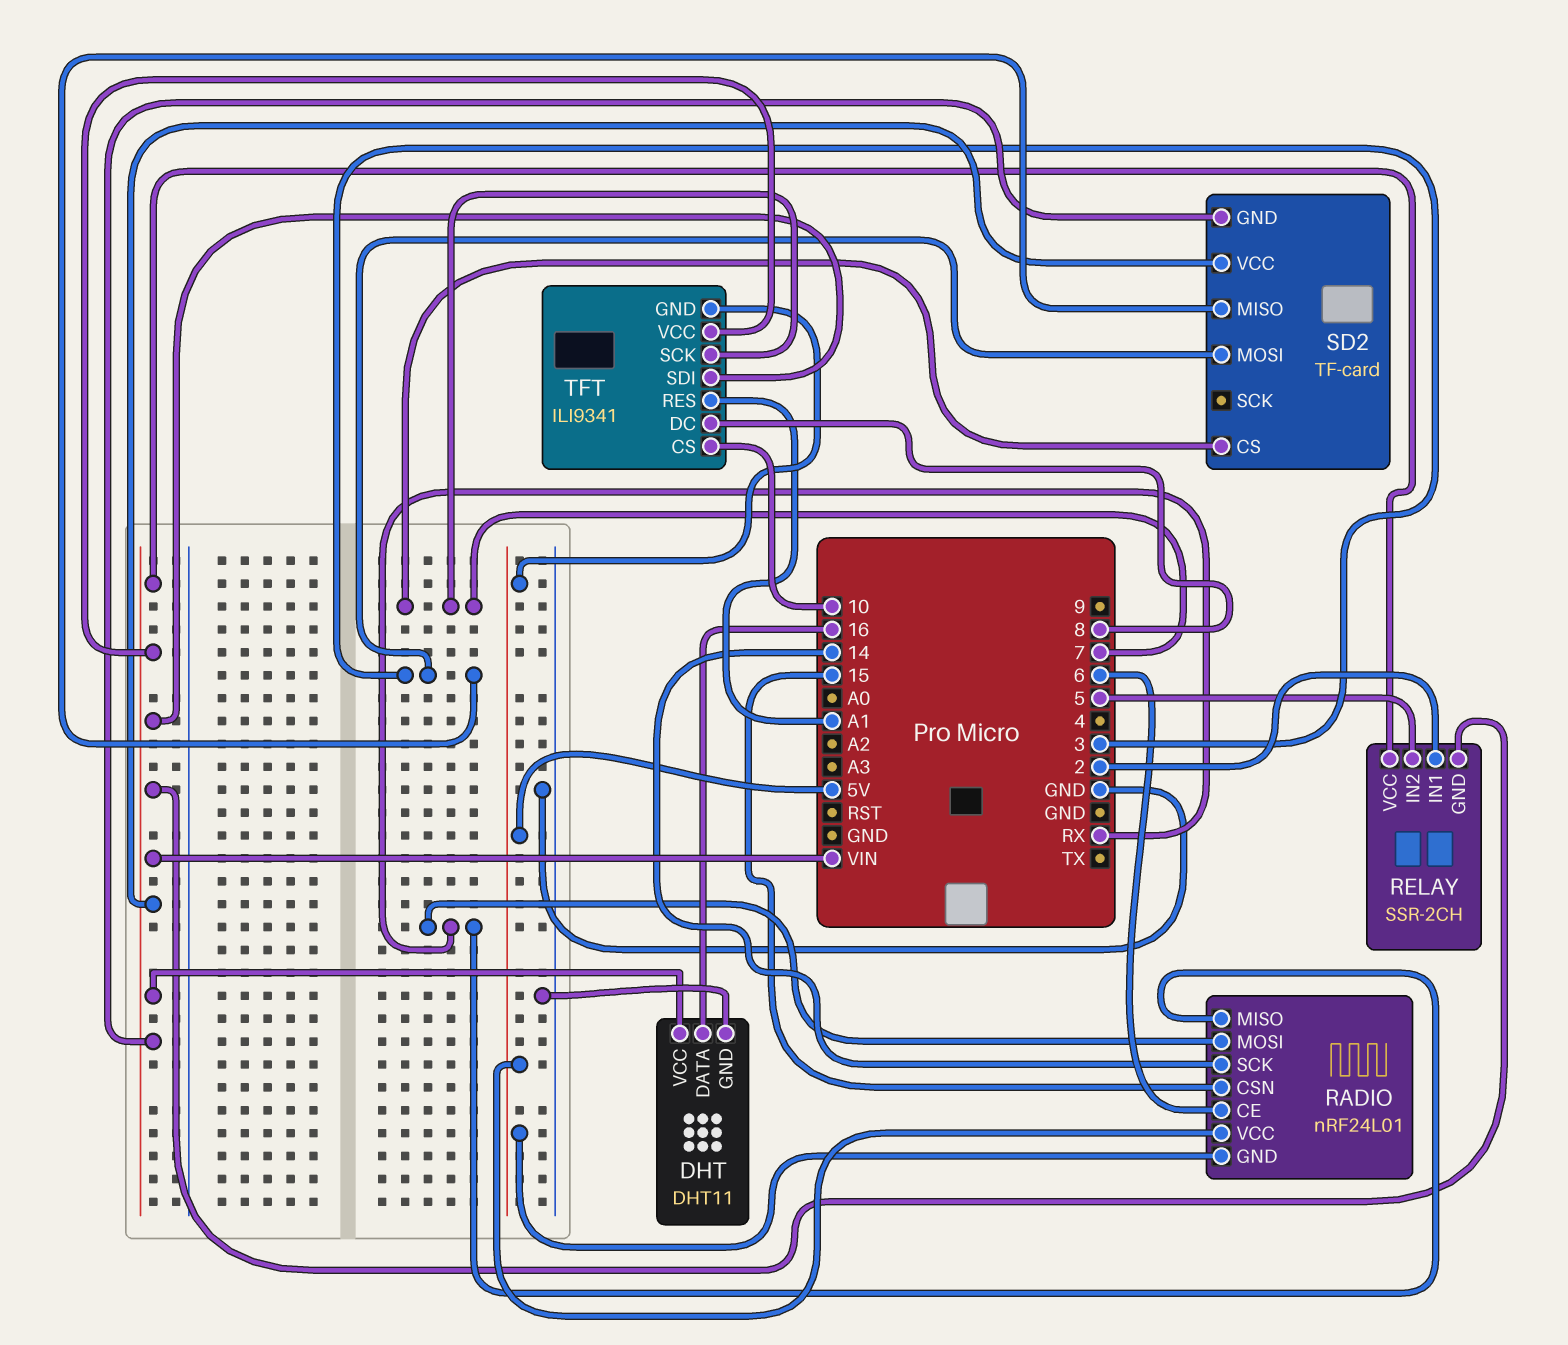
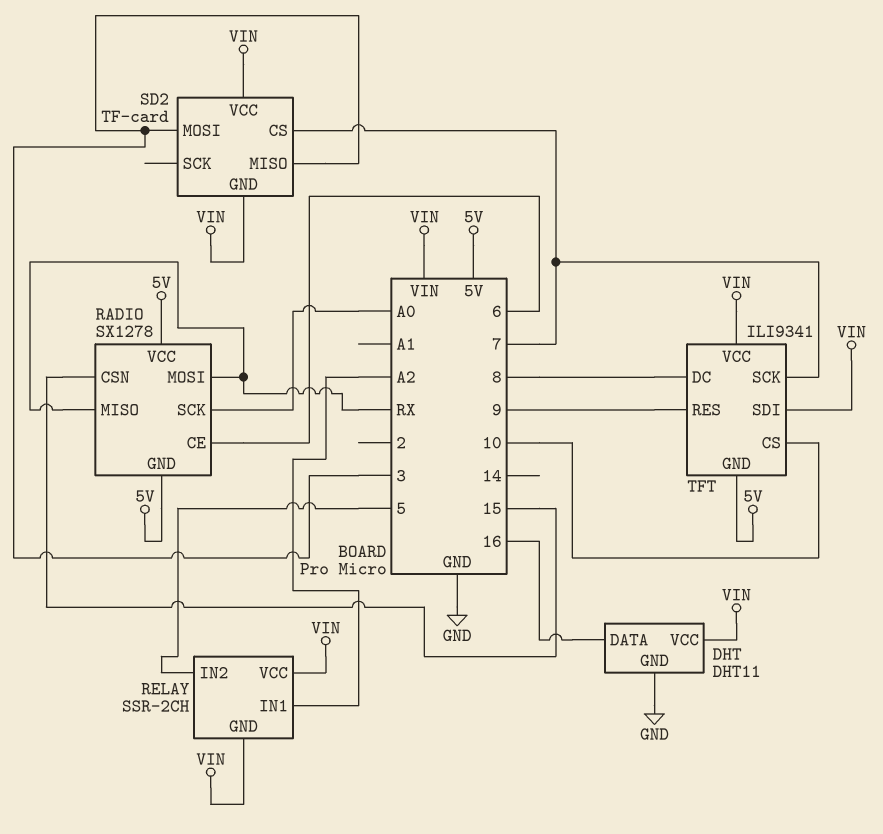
RADIO: nRF24L01 -> SX1278
RADIO pin SCK: 14 -> A0
RELAY pin IN1: 2 -> A2
TFT pin RES: A1 -> 9

